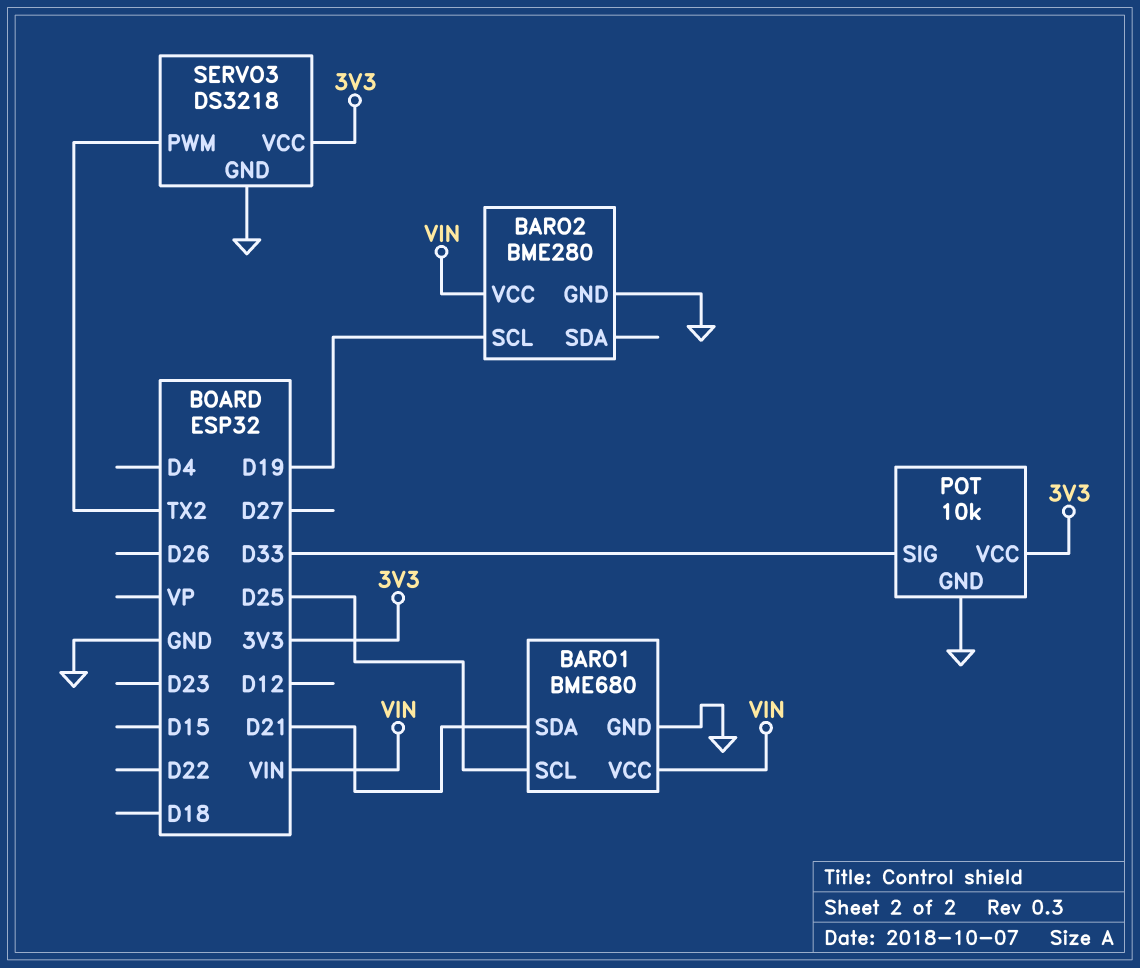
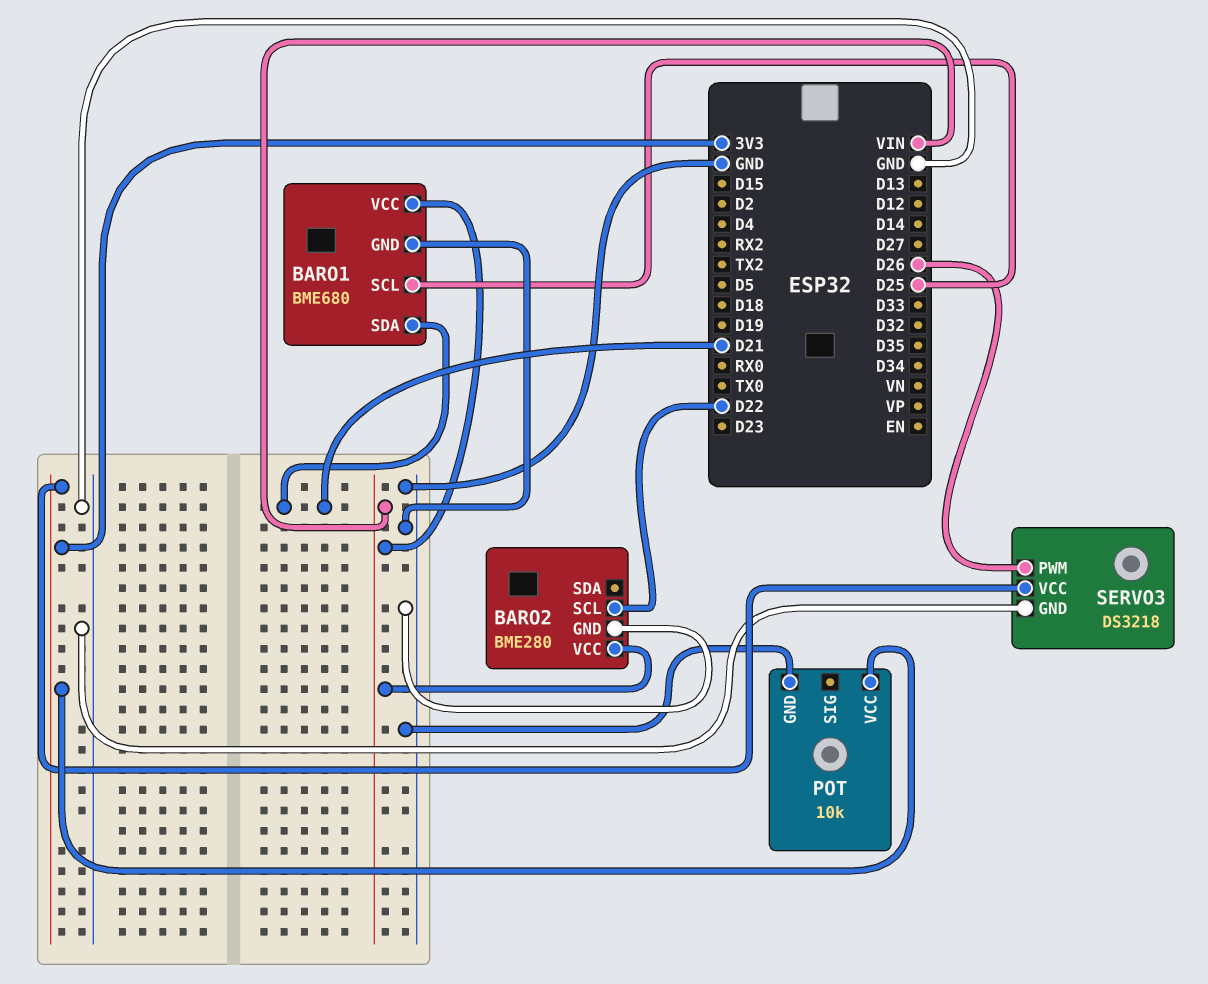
BARO2 pin SCL: D19 -> D22
POT pin SIG: D33 -> none
SERVO3 pin PWM: TX2 -> D26

